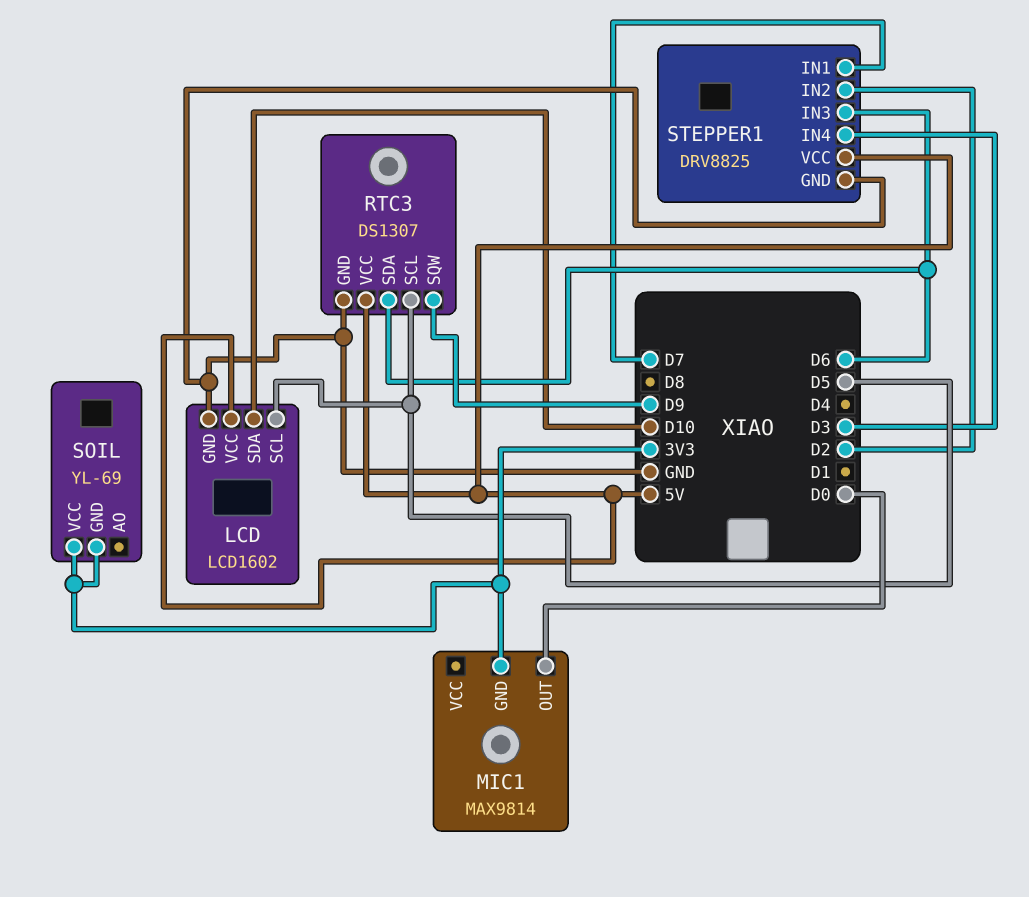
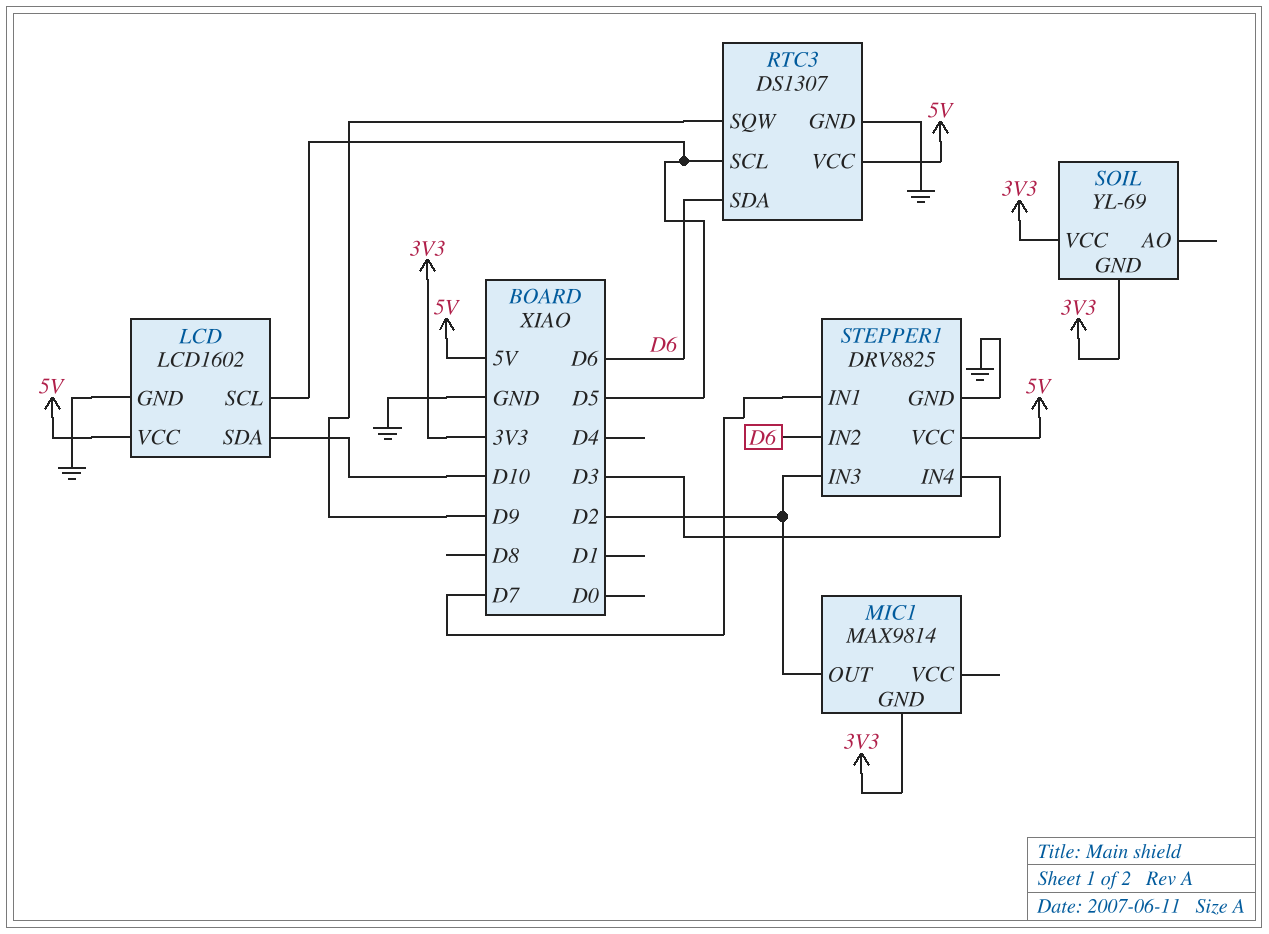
MIC1 pin OUT: D0 -> D2
STEPPER1 pin IN2: D2 -> D6
STEPPER1 pin IN3: D6 -> D2

